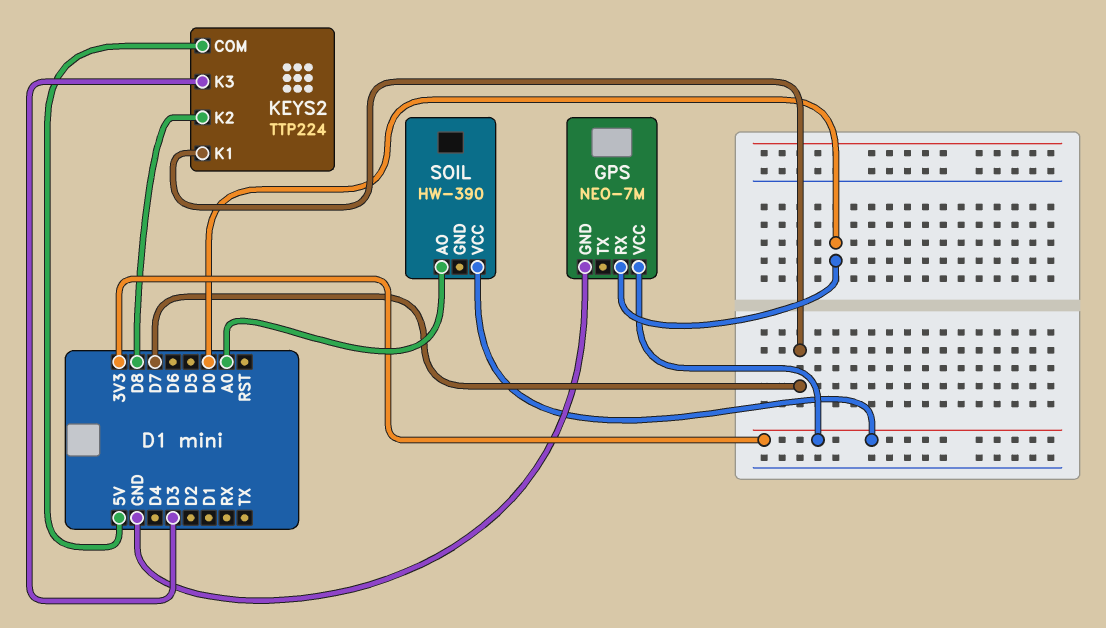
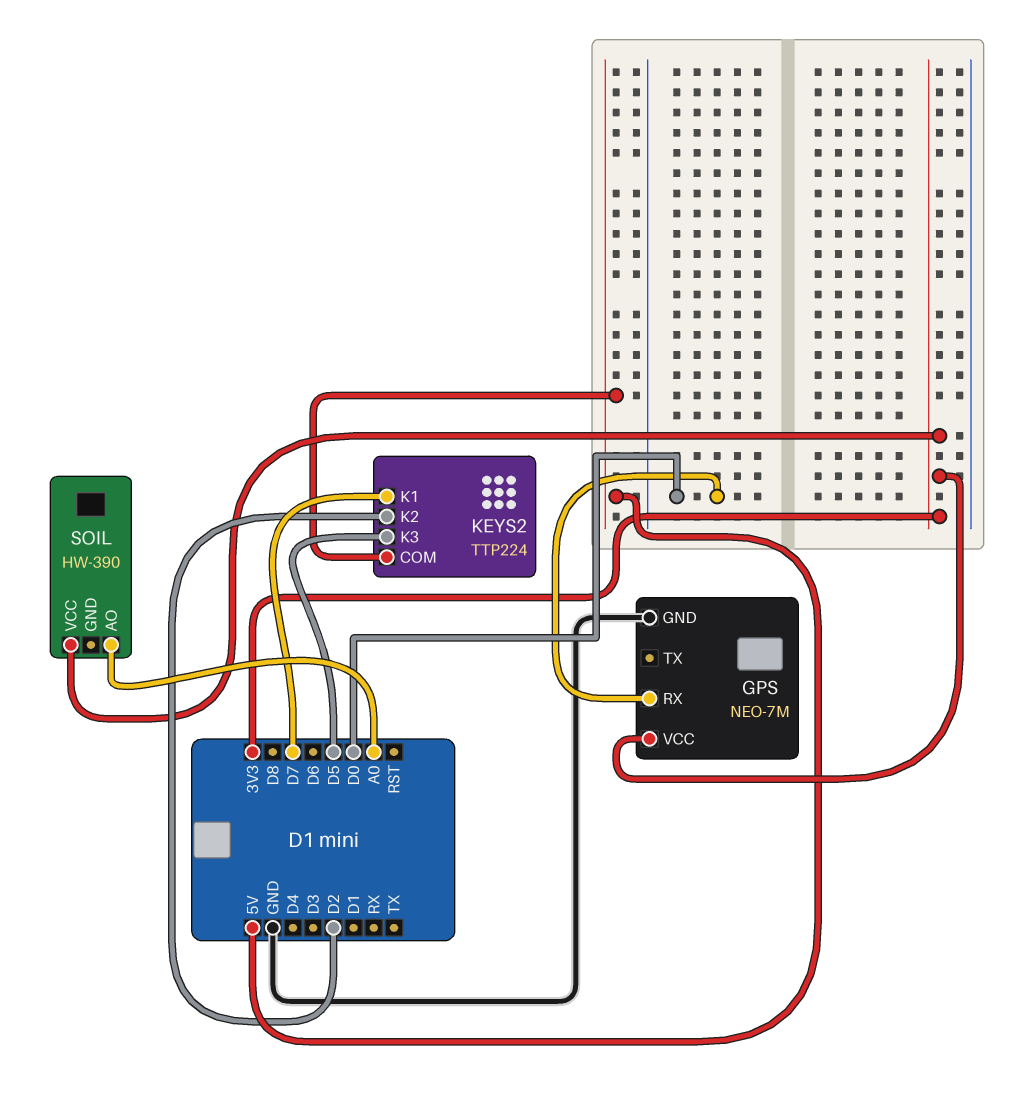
KEYS2 pin K2: D8 -> D2
KEYS2 pin K3: D3 -> D5

